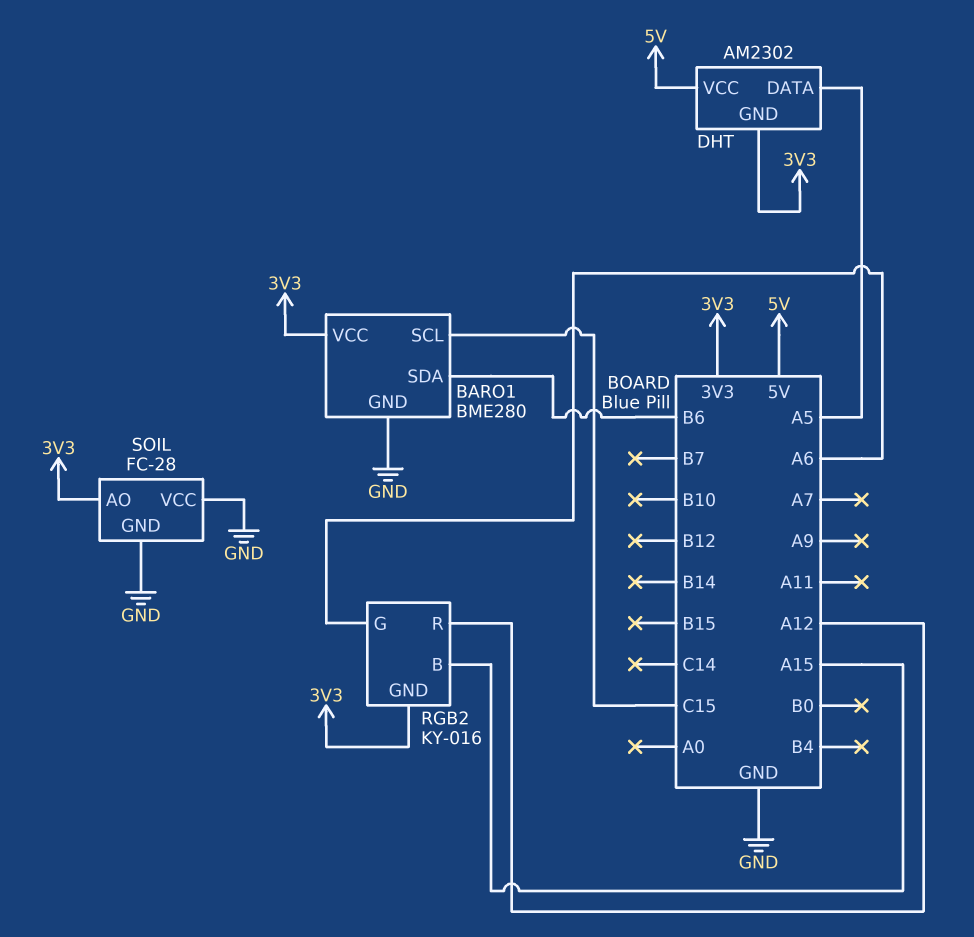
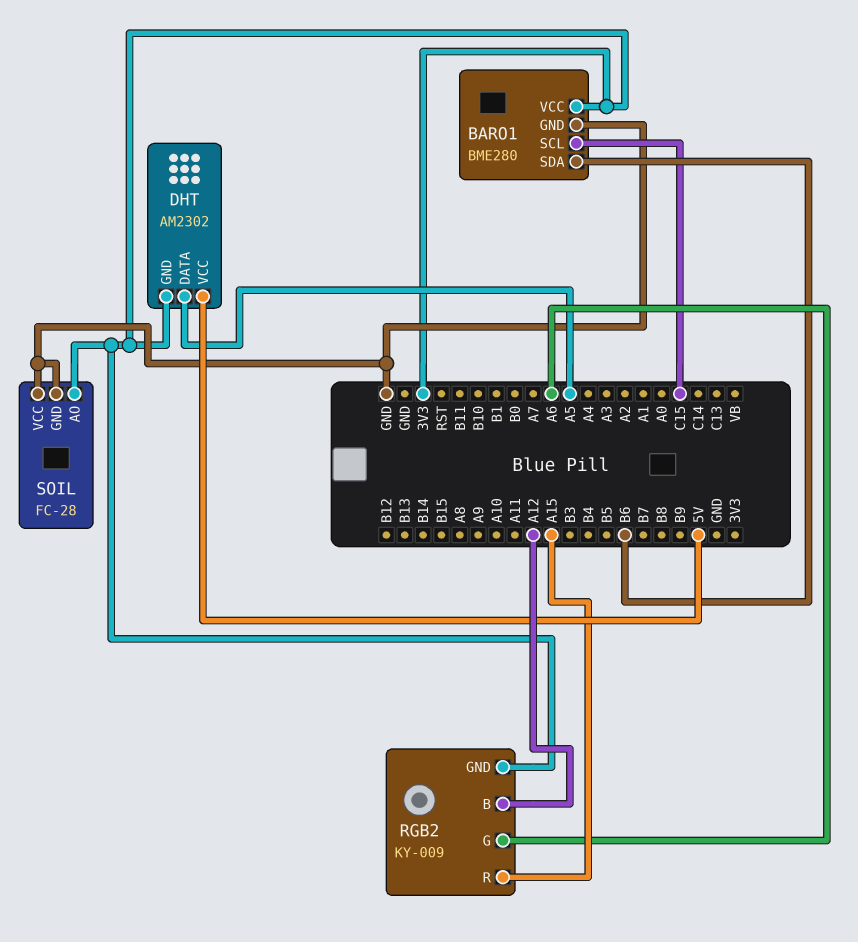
RGB2: KY-016 -> KY-009
RGB2 pin B: A15 -> A12
RGB2 pin R: A12 -> A15

